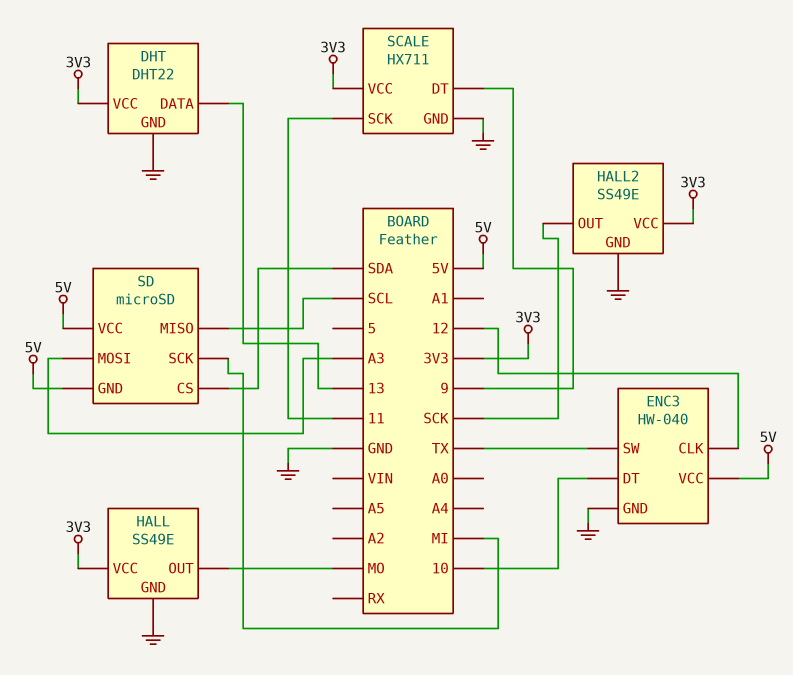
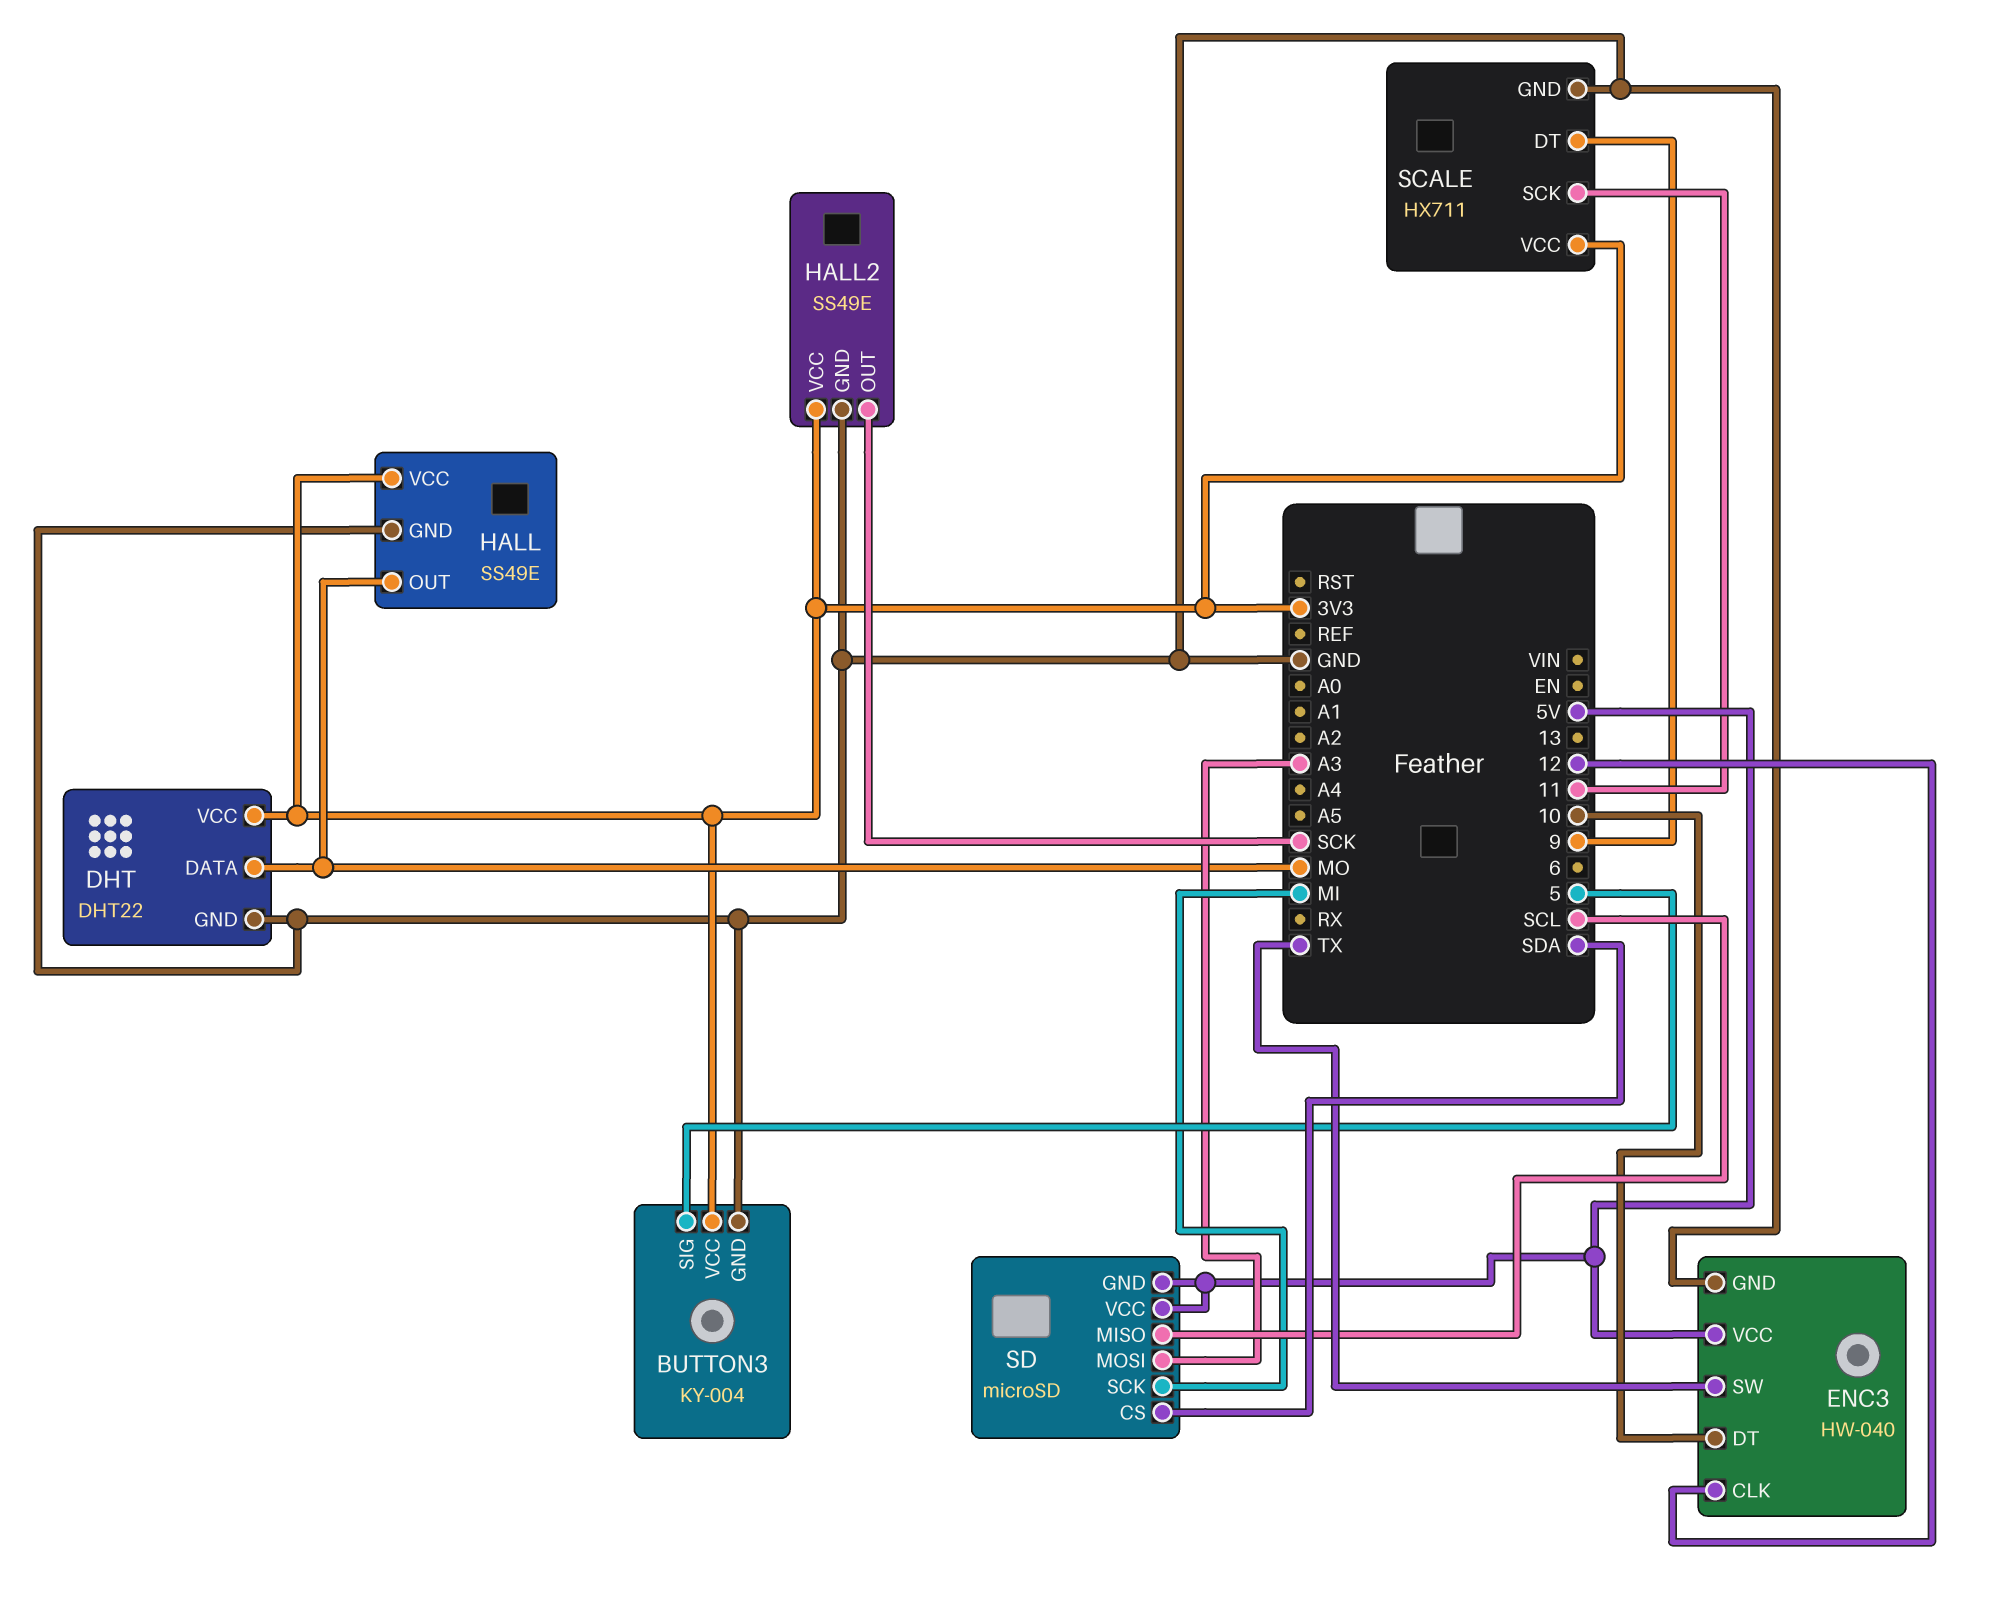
BUTTON3: none -> KY-004
BUTTON3 pin GND: none -> GND
BUTTON3 pin SIG: none -> 5
BUTTON3 pin VCC: none -> 3V3
DHT pin DATA: 13 -> MO

